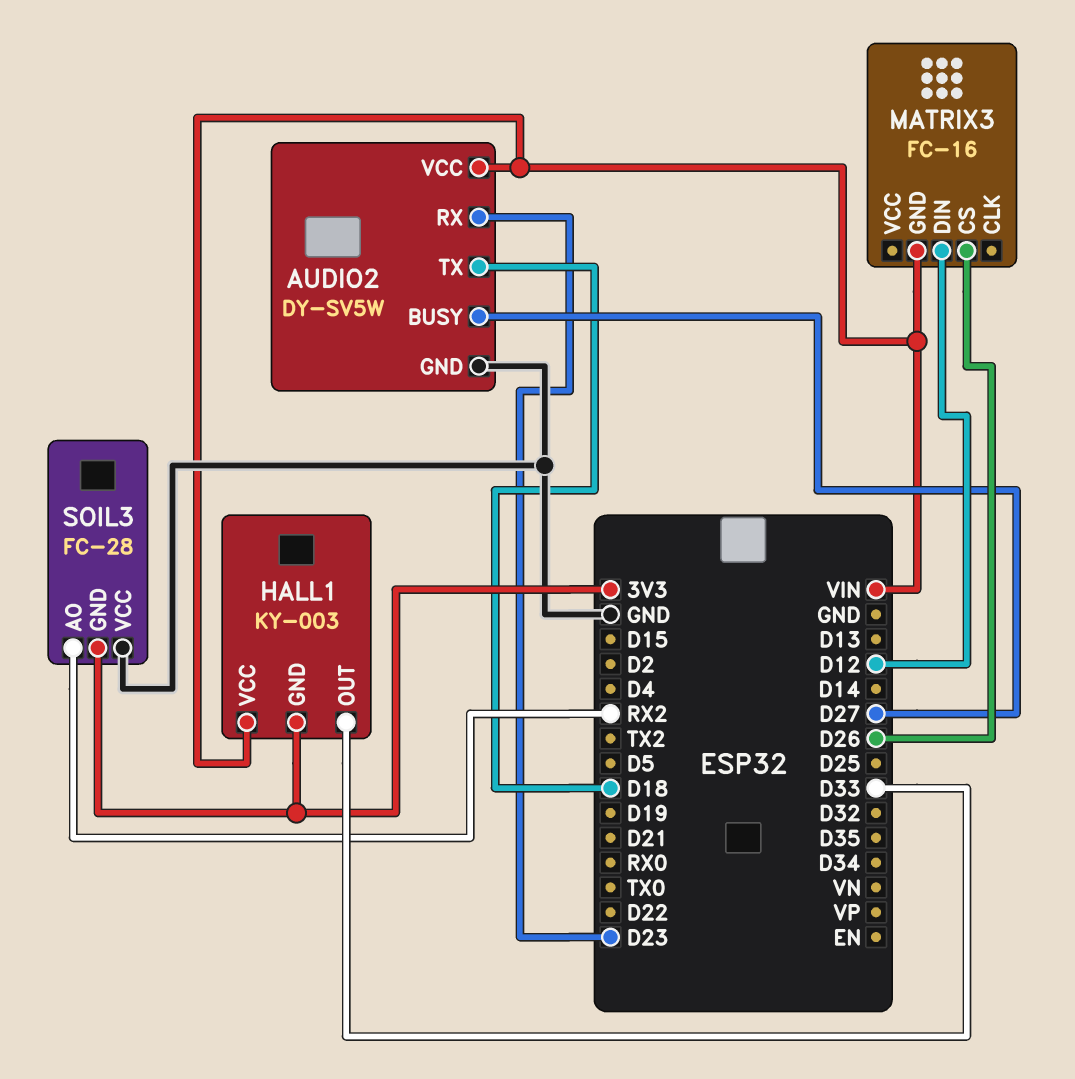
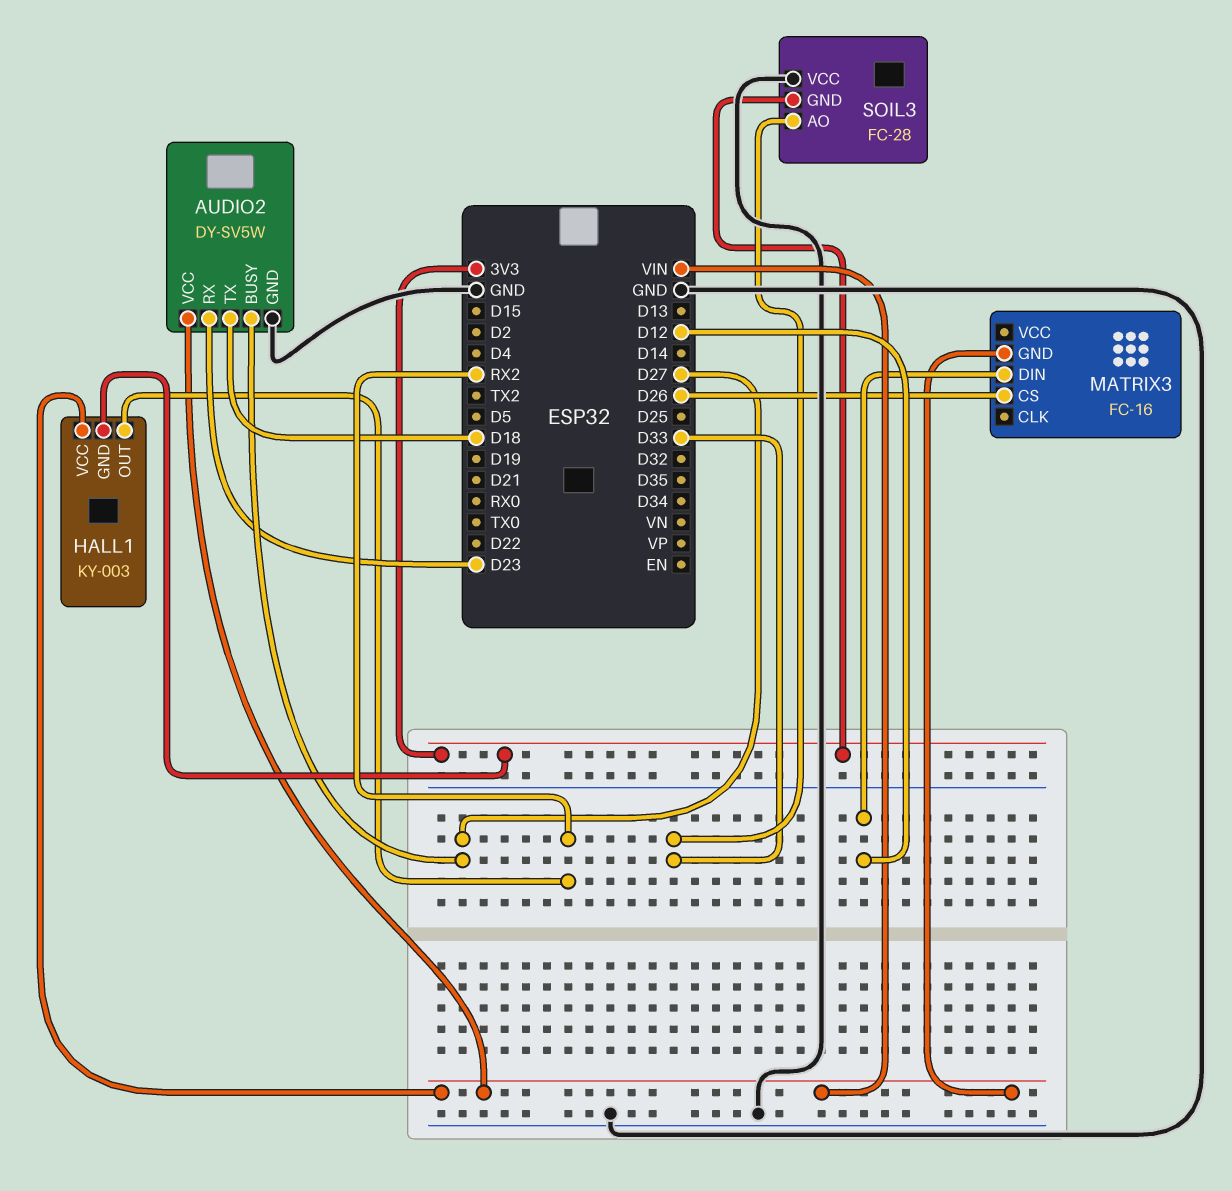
HALL1 pin OUT: D33 -> RX2
SOIL3 pin AO: RX2 -> D33

